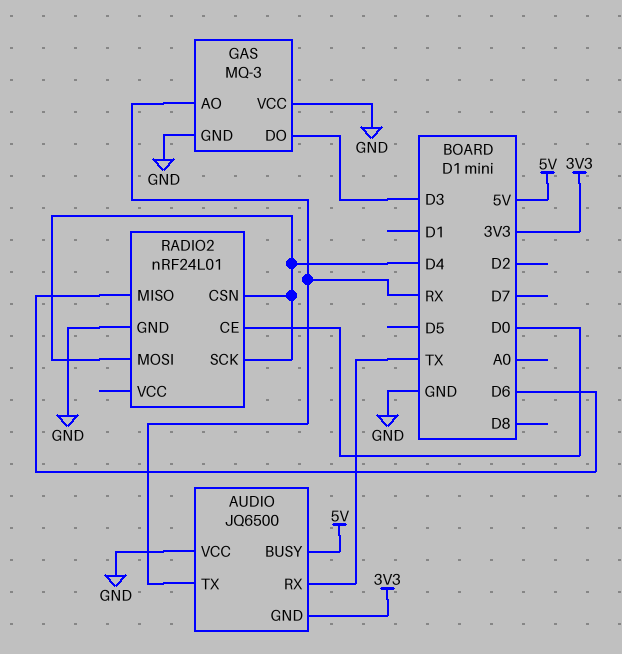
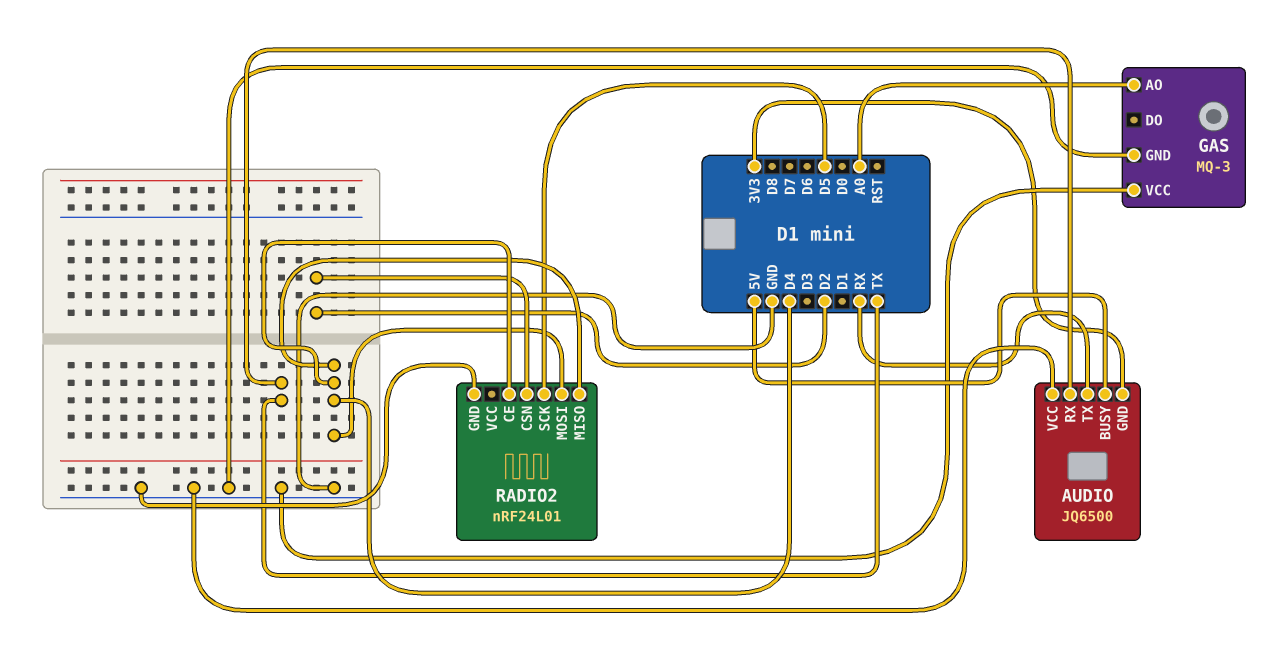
GAS pin AO: RX -> A0
GAS pin DO: D3 -> none
RADIO2 pin CE: D0 -> D4
RADIO2 pin CSN: D4 -> D2
RADIO2 pin MISO: D6 -> D4
RADIO2 pin SCK: D4 -> D5

